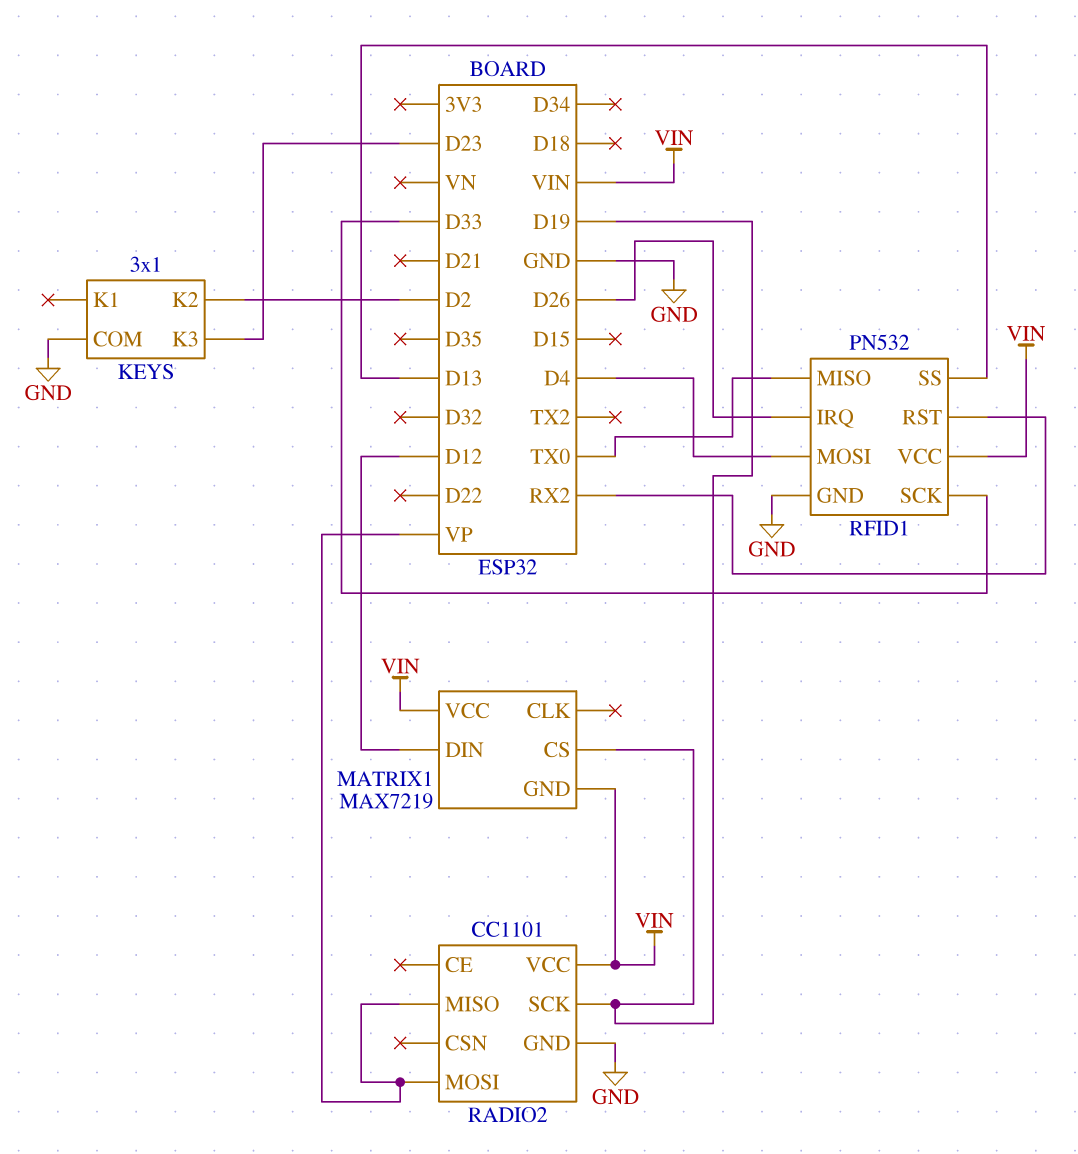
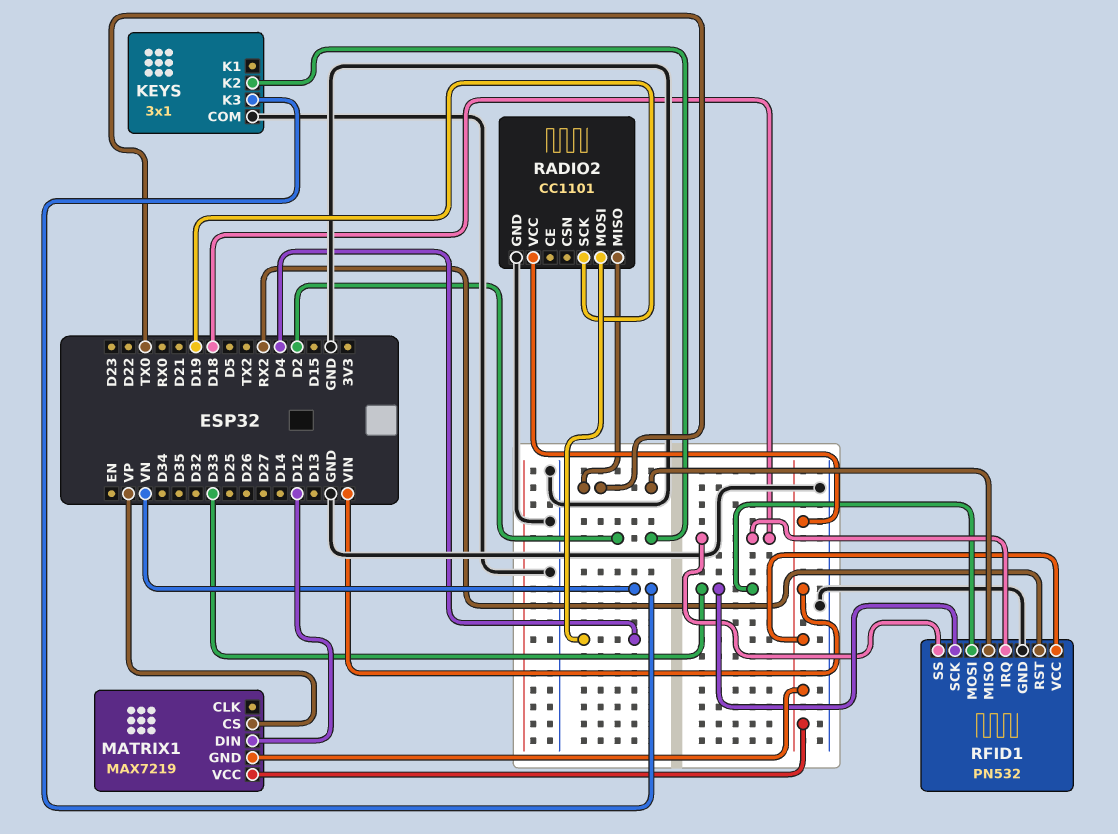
KEYS pin K3: D23 -> VN
MATRIX1 pin CS: D19 -> VP
RADIO2 pin MISO: VP -> TX0
RADIO2 pin MOSI: VP -> D4
RFID1 pin IRQ: D26 -> D18
RFID1 pin MOSI: D4 -> D33
RFID1 pin SS: D13 -> D18

